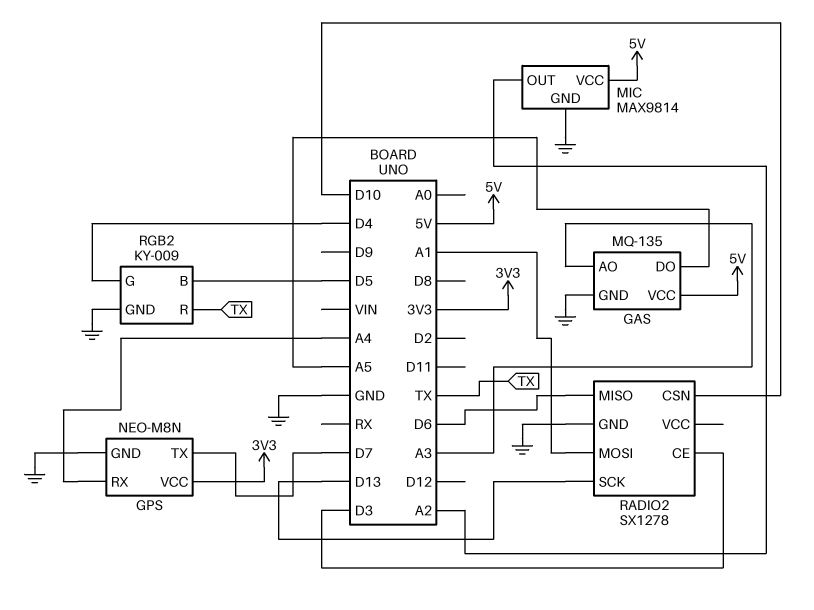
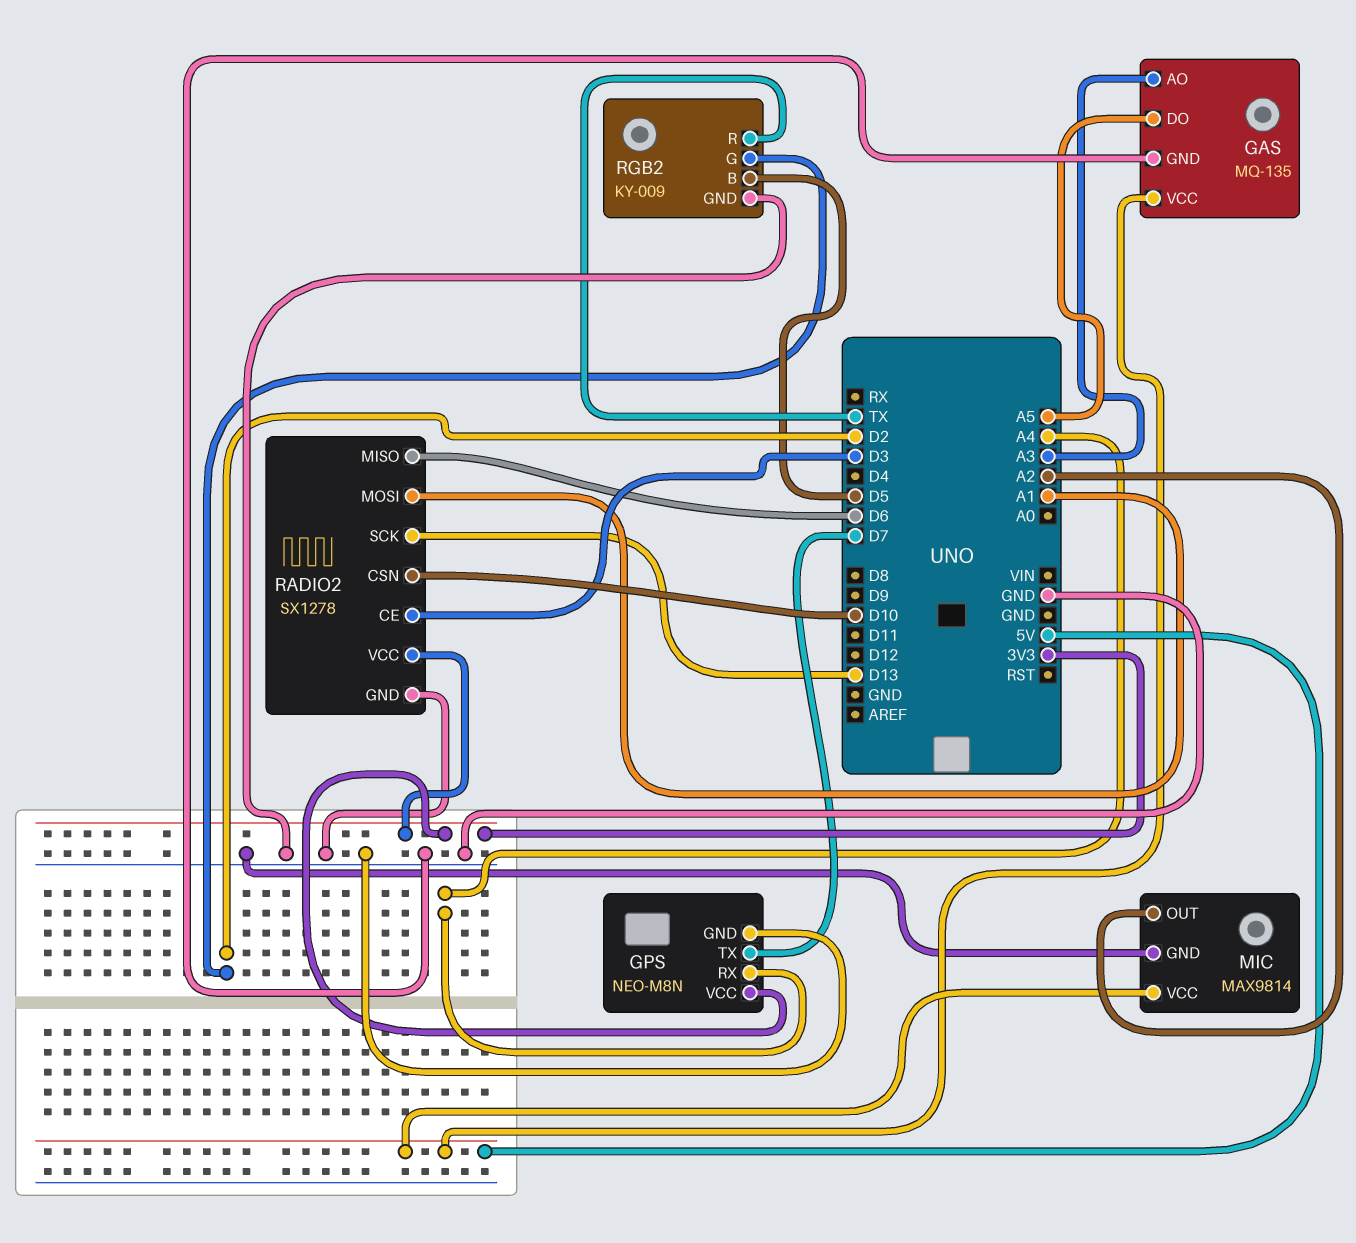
RADIO2 pin VCC: none -> 3V3
RGB2 pin G: D4 -> D2

